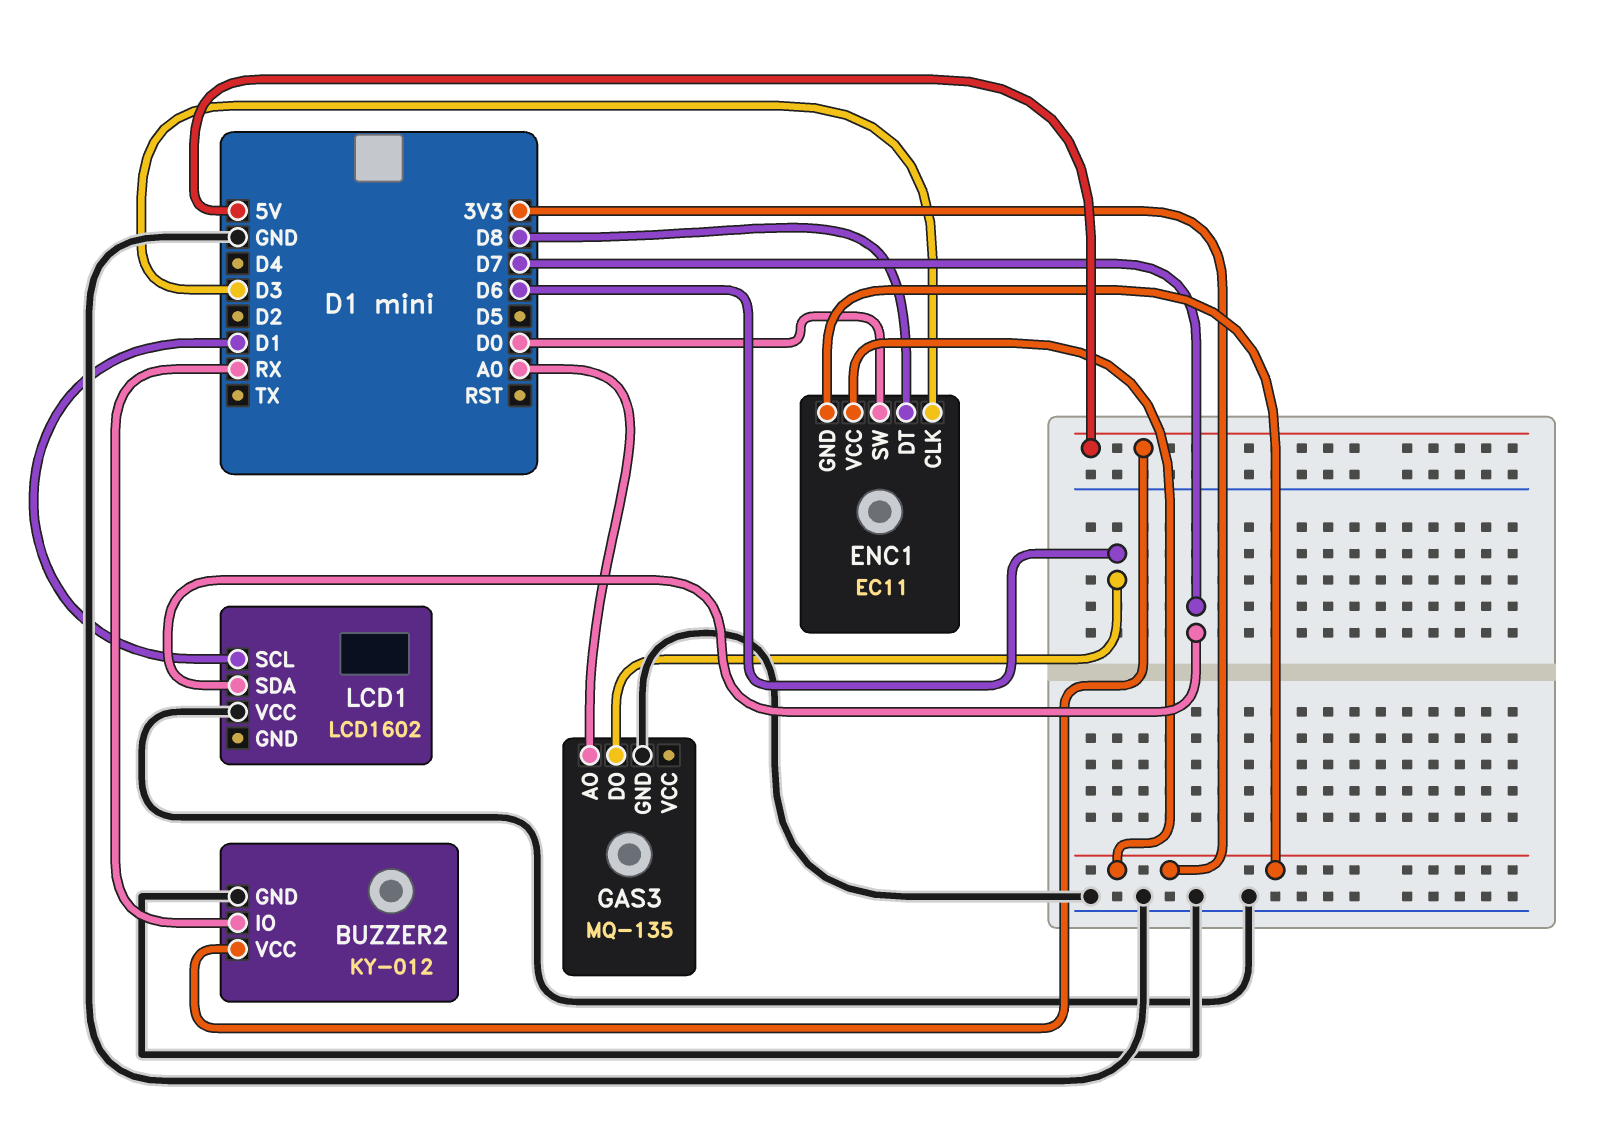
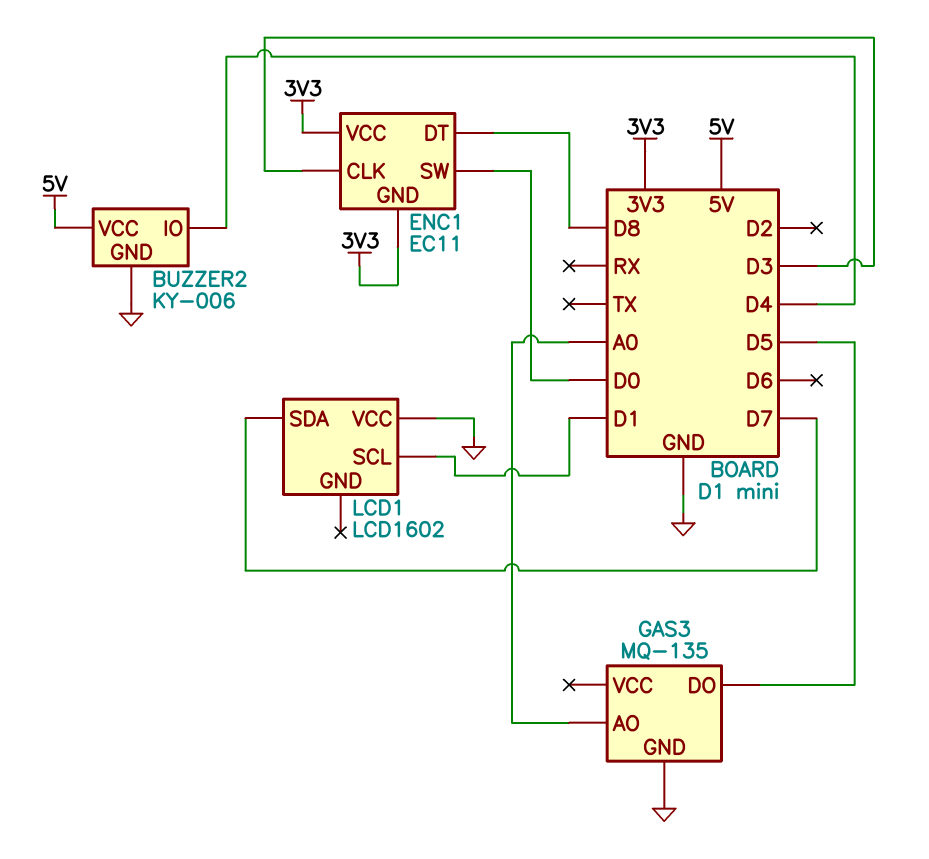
BUZZER2: KY-012 -> KY-006
BUZZER2 pin IO: RX -> D4
GAS3 pin DO: D6 -> D5

